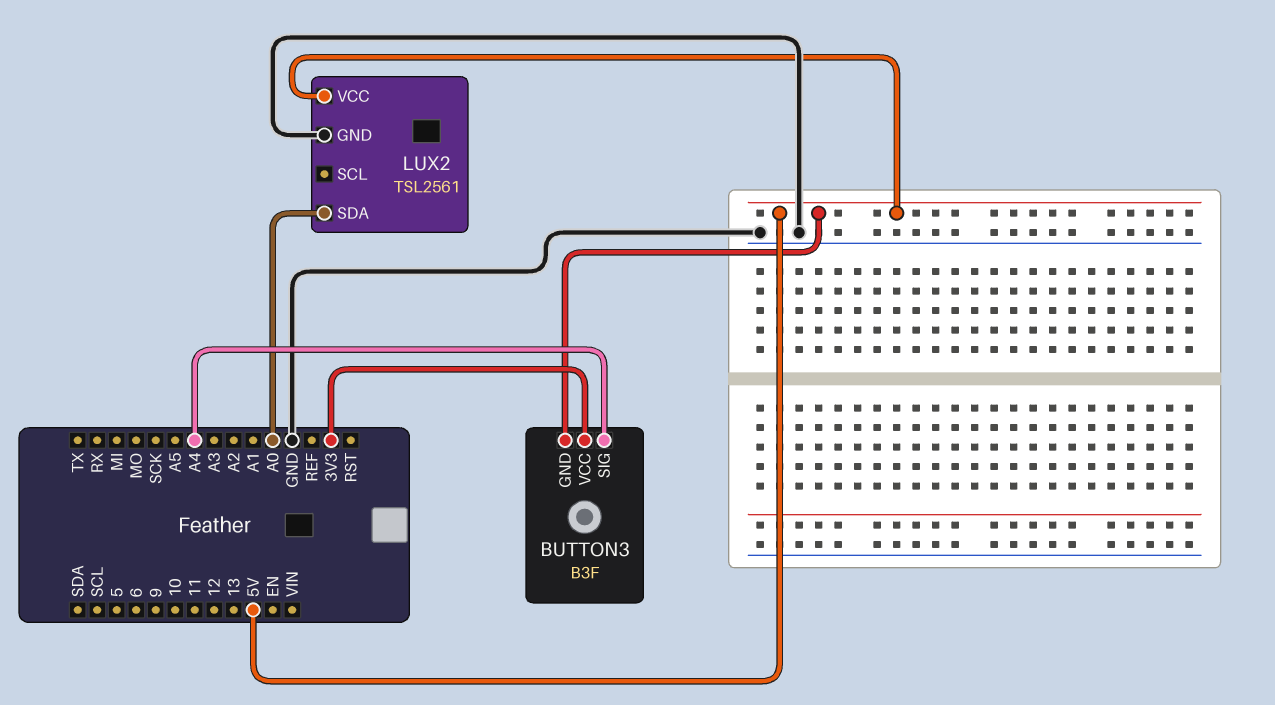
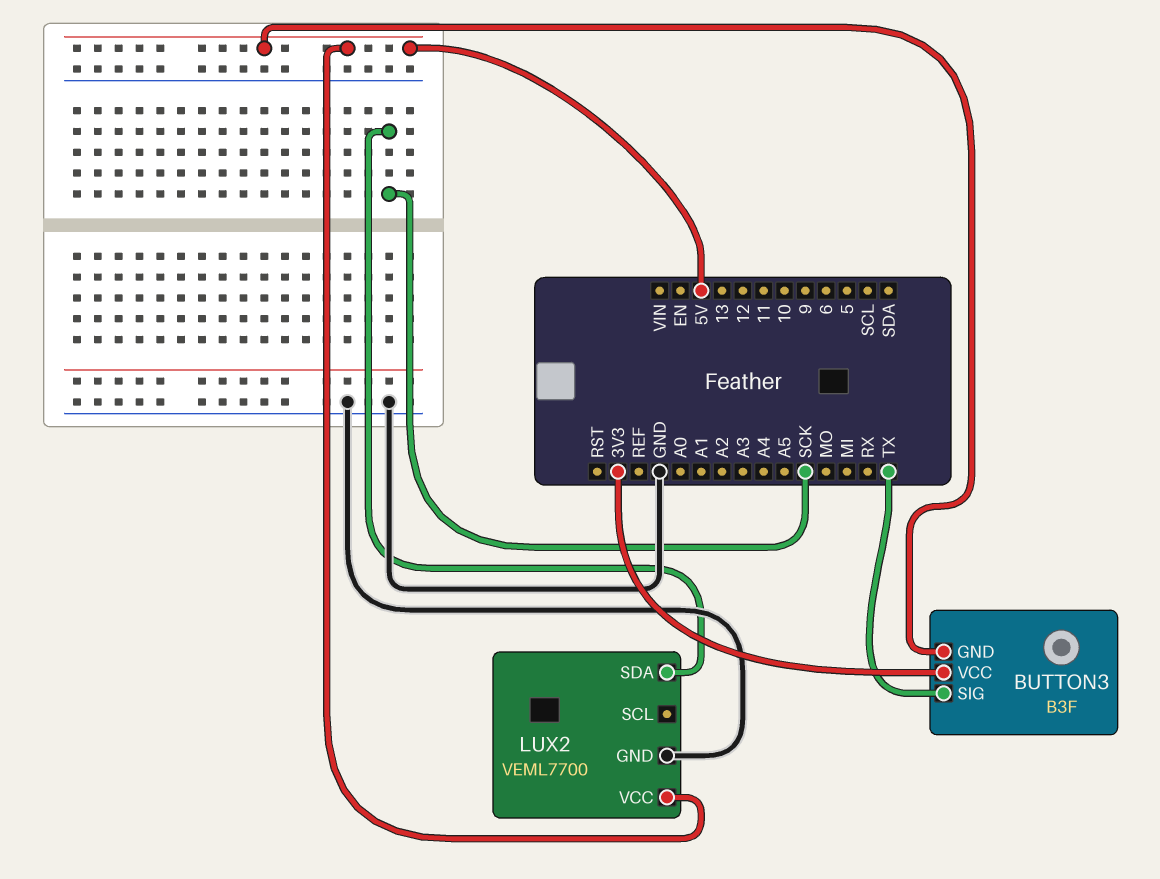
BUTTON3 pin SIG: A4 -> TX
LUX2: TSL2561 -> VEML7700
LUX2 pin SDA: A0 -> SCK

